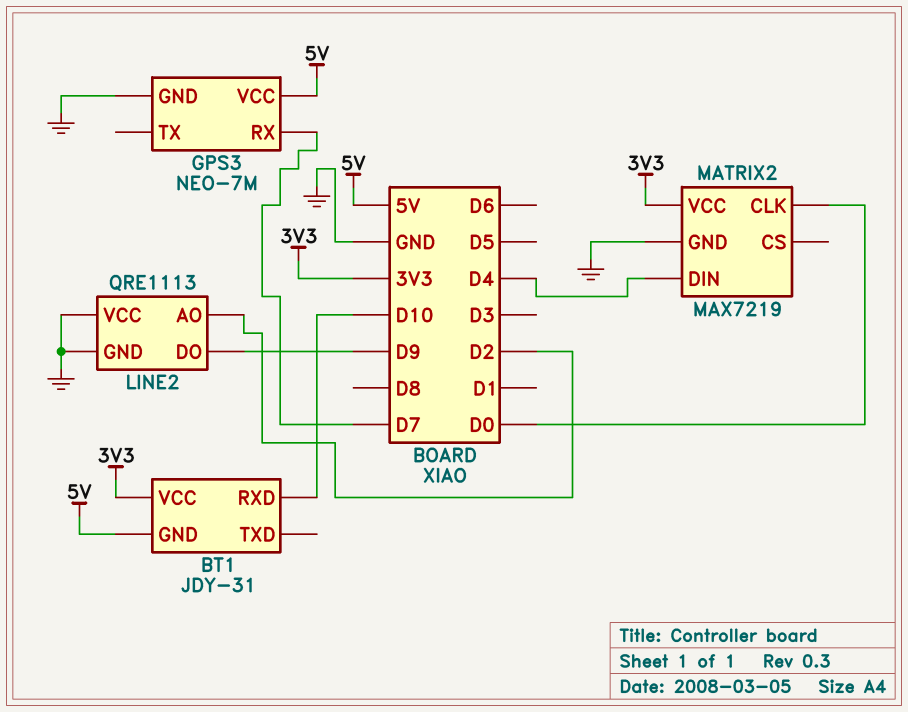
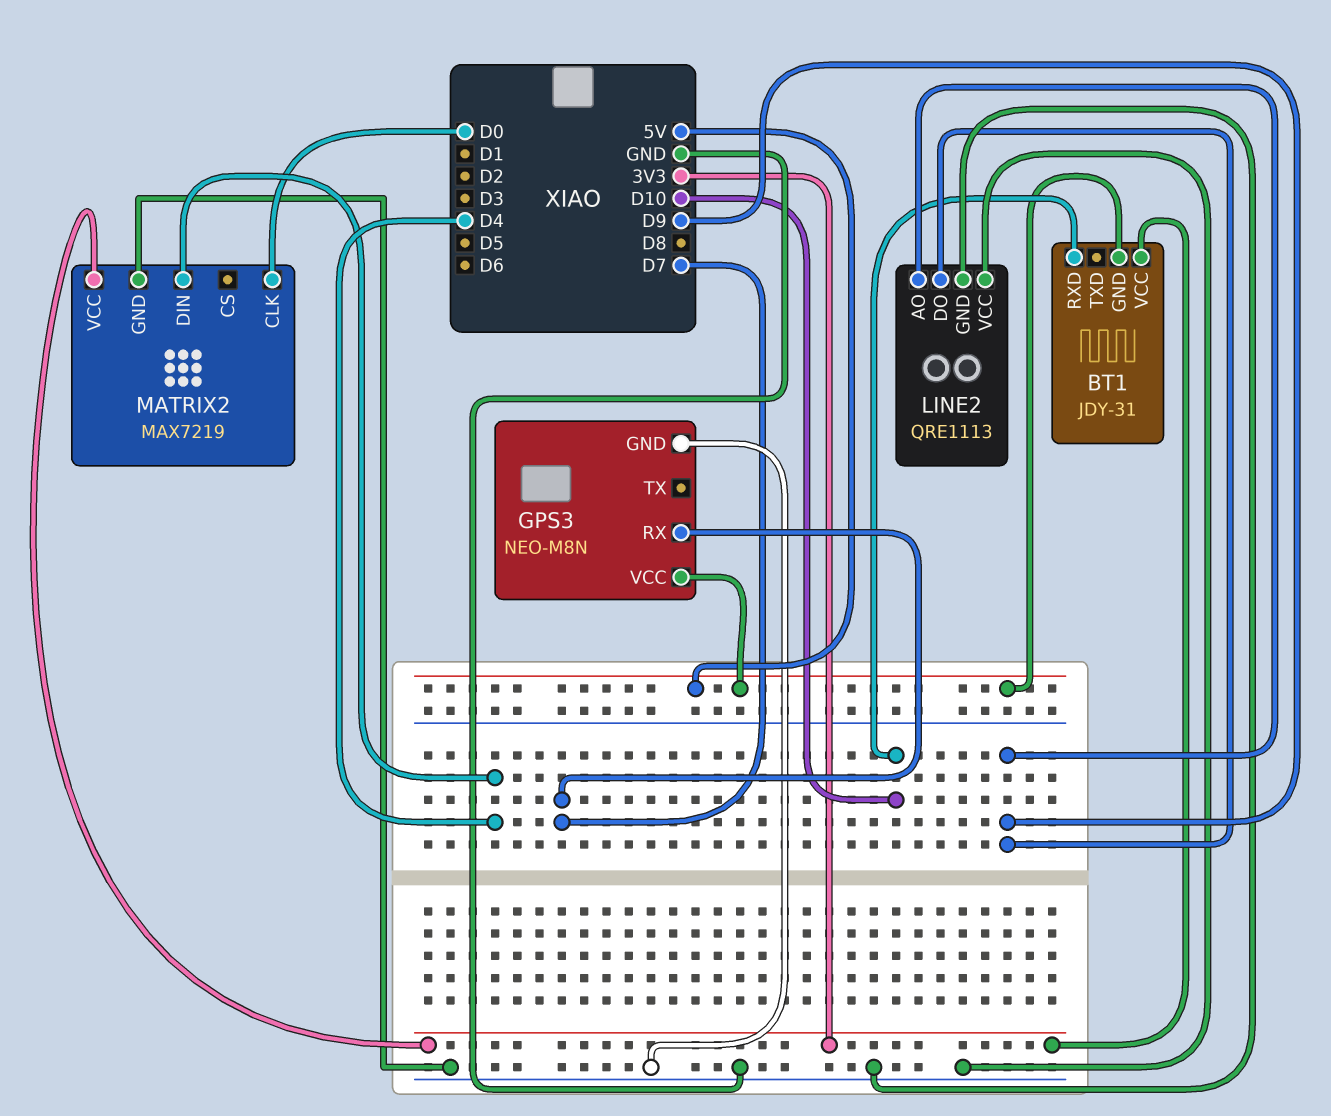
GPS3: NEO-7M -> NEO-M8N
LINE2 pin AO: D2 -> D9

